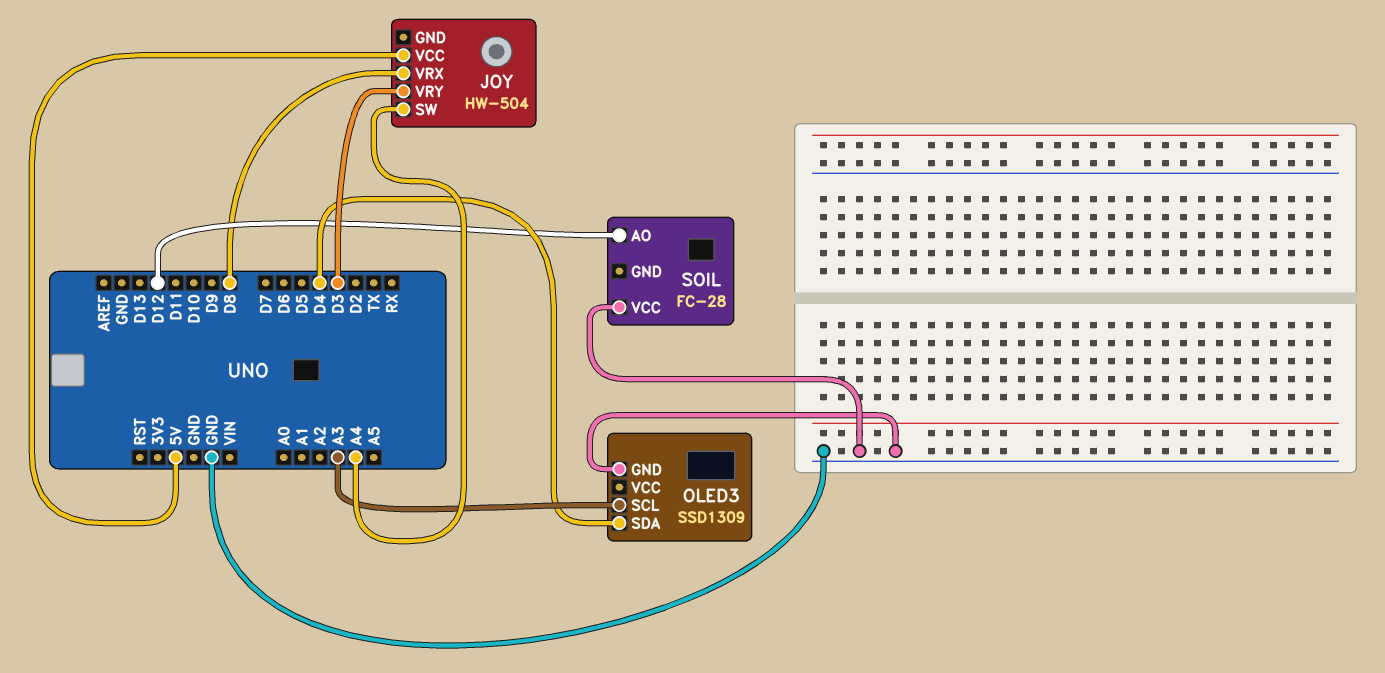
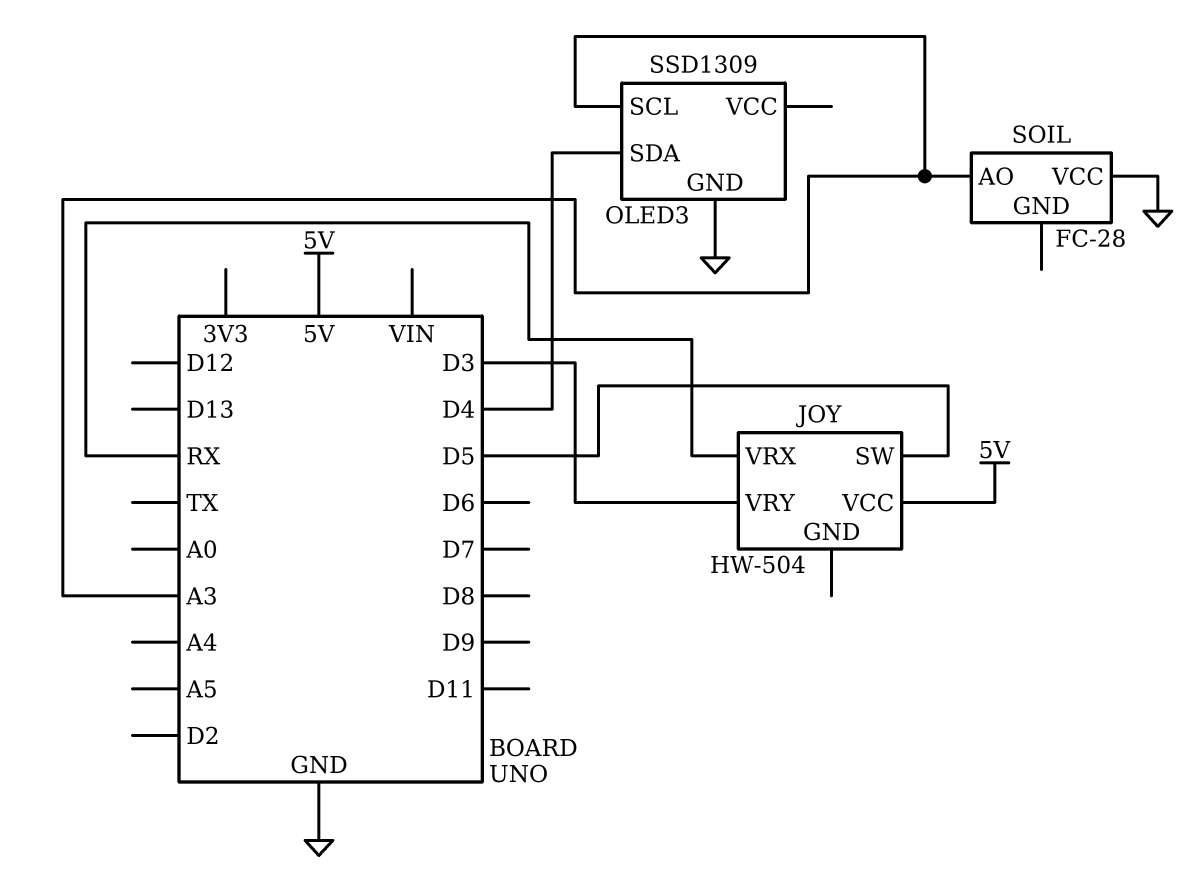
JOY pin SW: A4 -> D5
JOY pin VRX: D8 -> RX
SOIL pin AO: D12 -> A3

